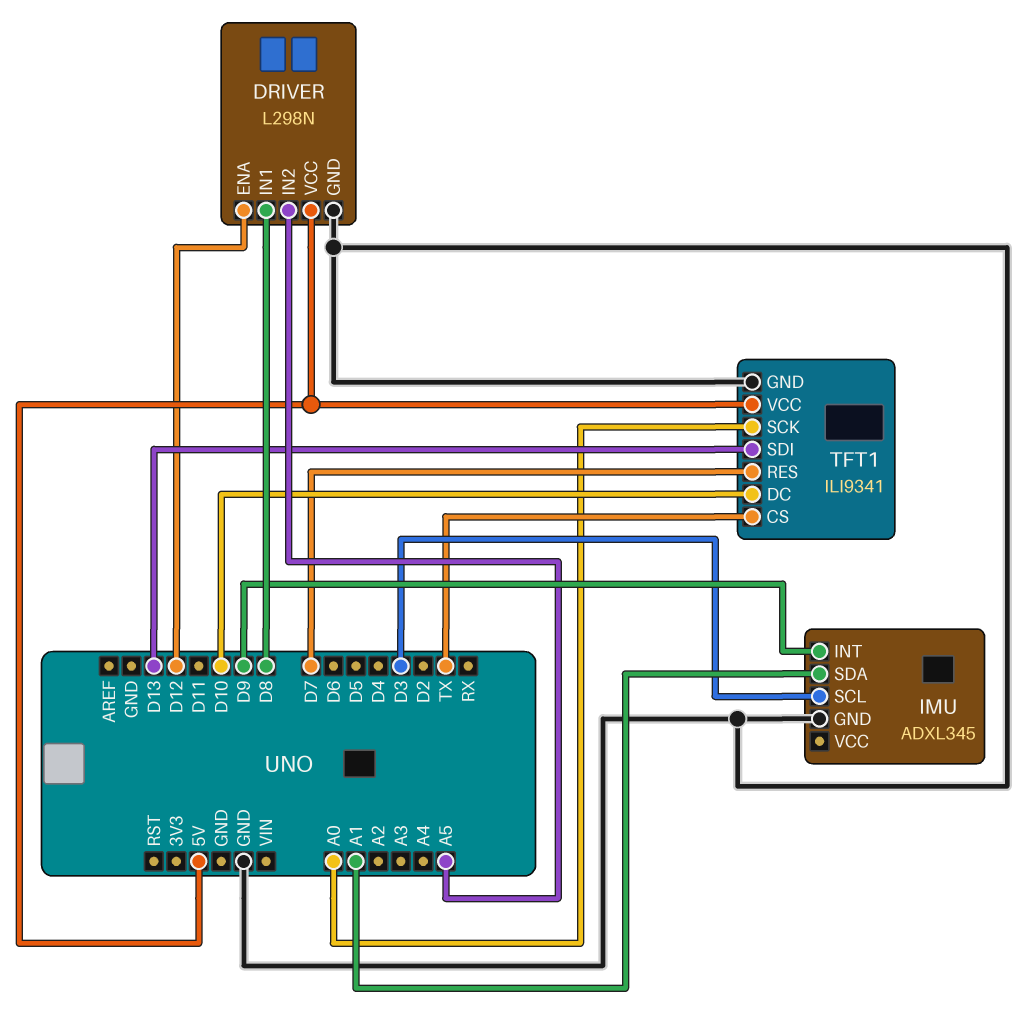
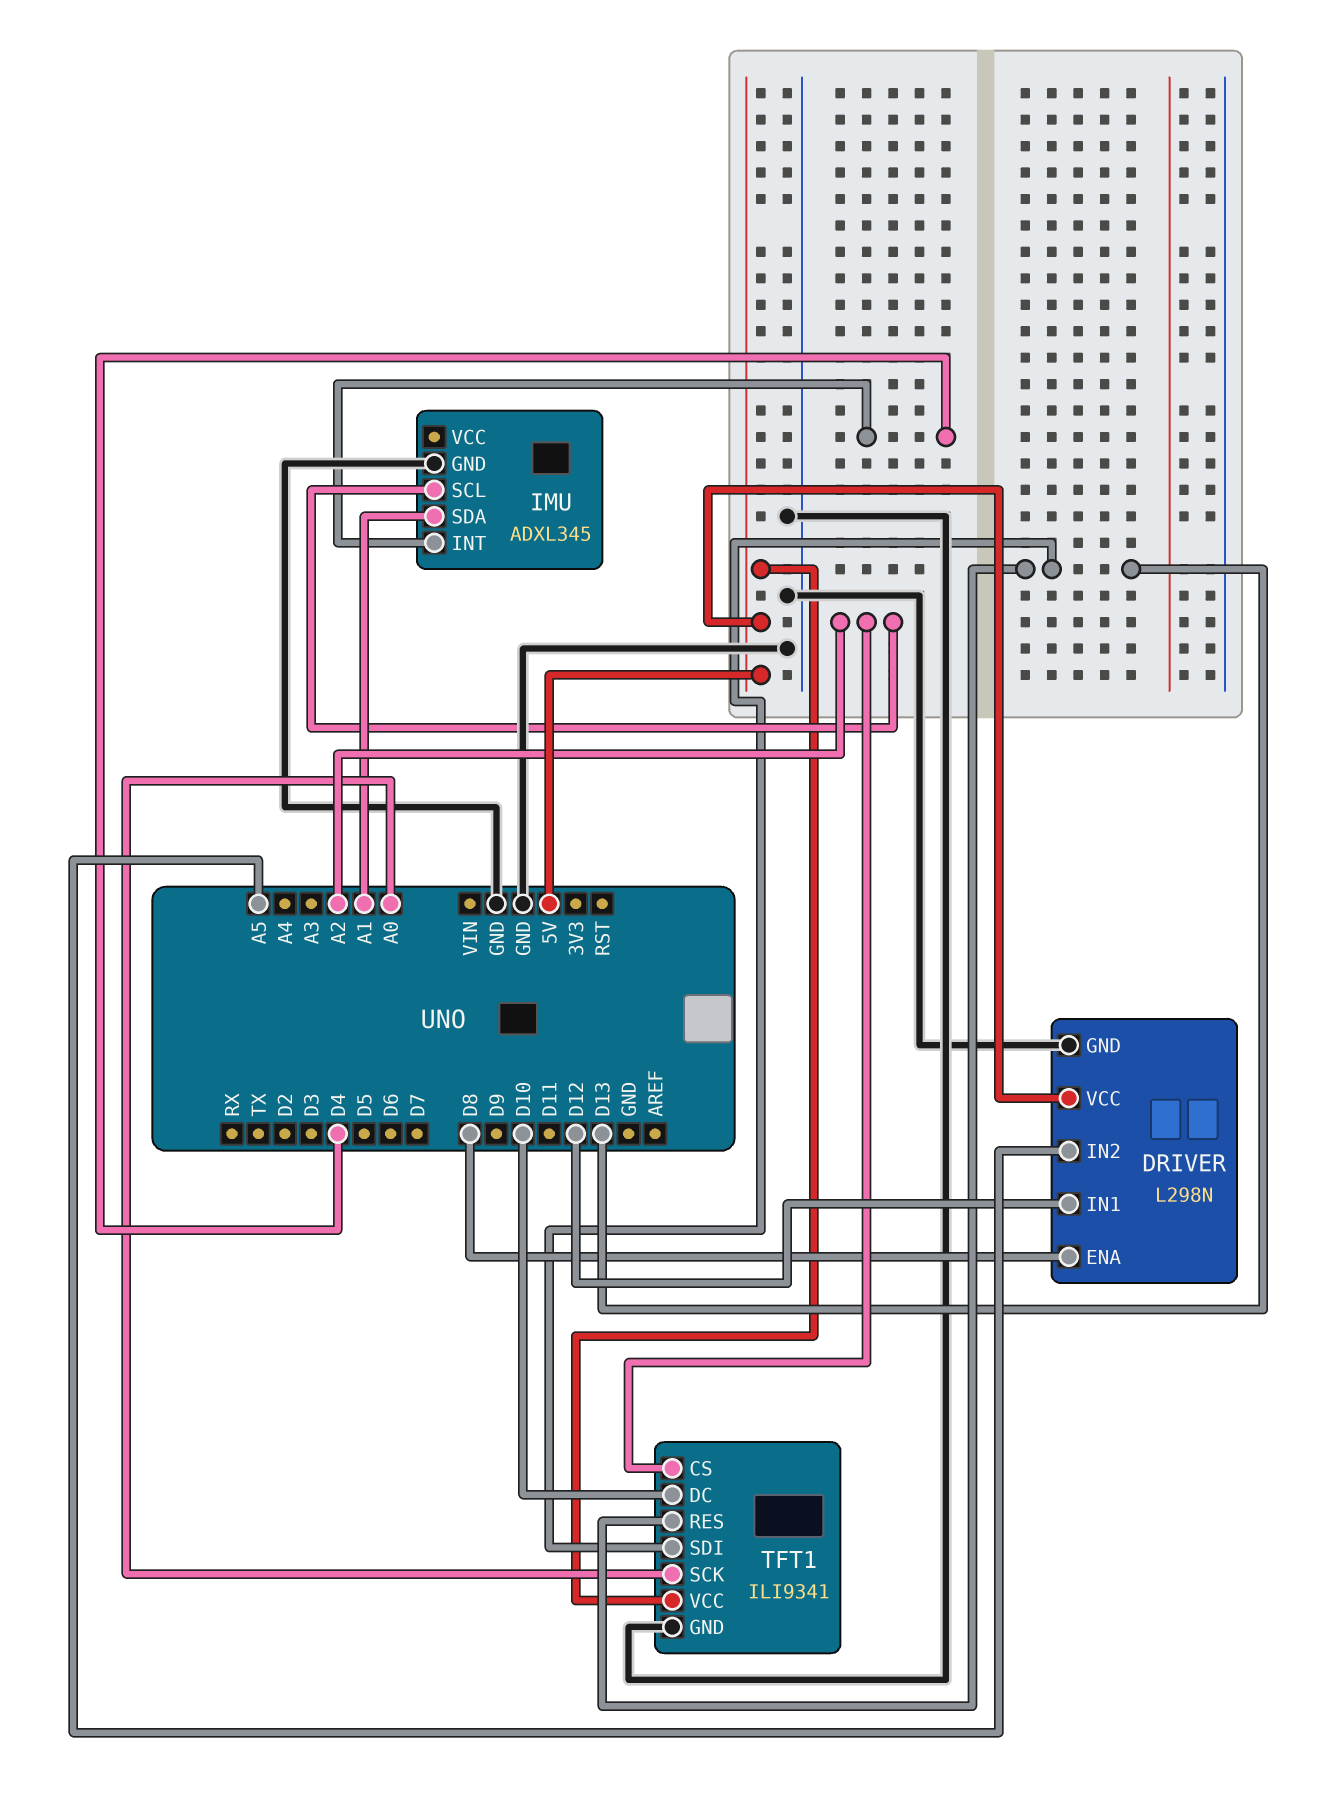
DRIVER pin ENA: D12 -> D8
DRIVER pin IN1: D8 -> D12
IMU pin INT: D9 -> D4
IMU pin SCL: D3 -> A2
TFT1 pin CS: TX -> A2
TFT1 pin RES: D7 -> D13

